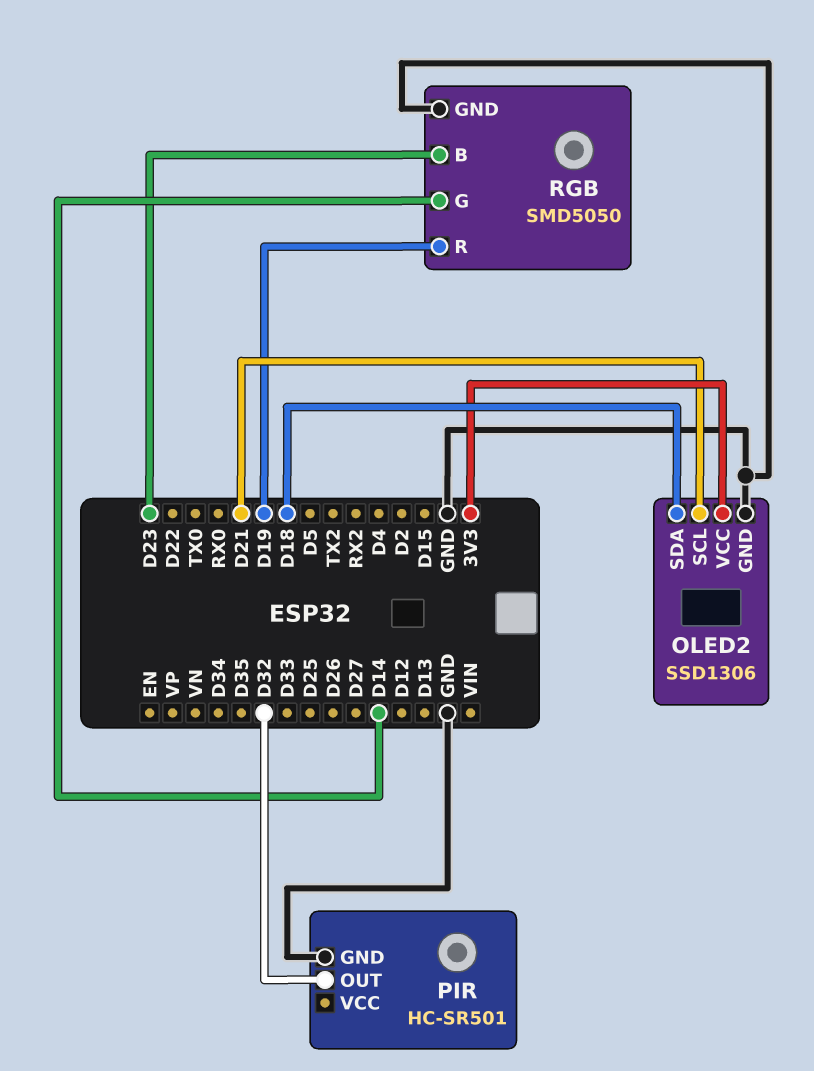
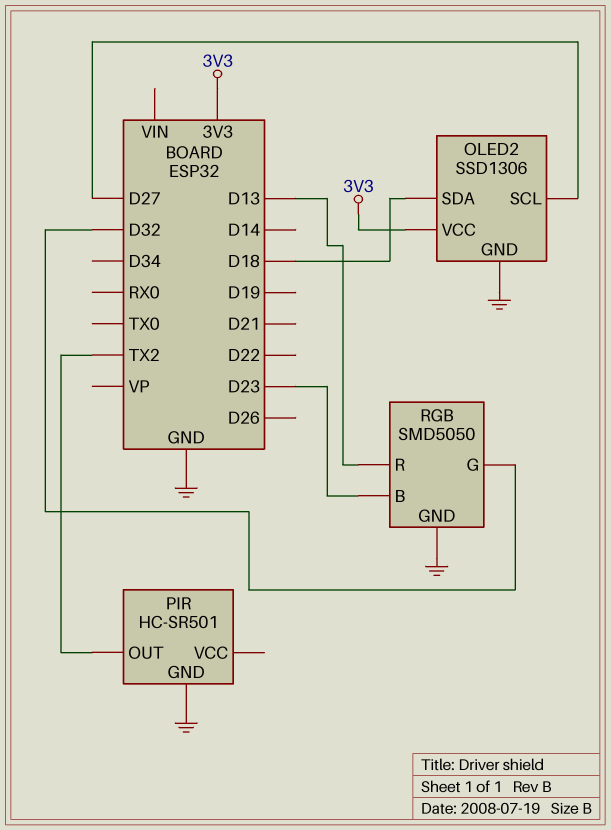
OLED2 pin SCL: D21 -> D27
PIR pin OUT: D32 -> TX2
RGB pin G: D14 -> D32
RGB pin R: D19 -> D13

